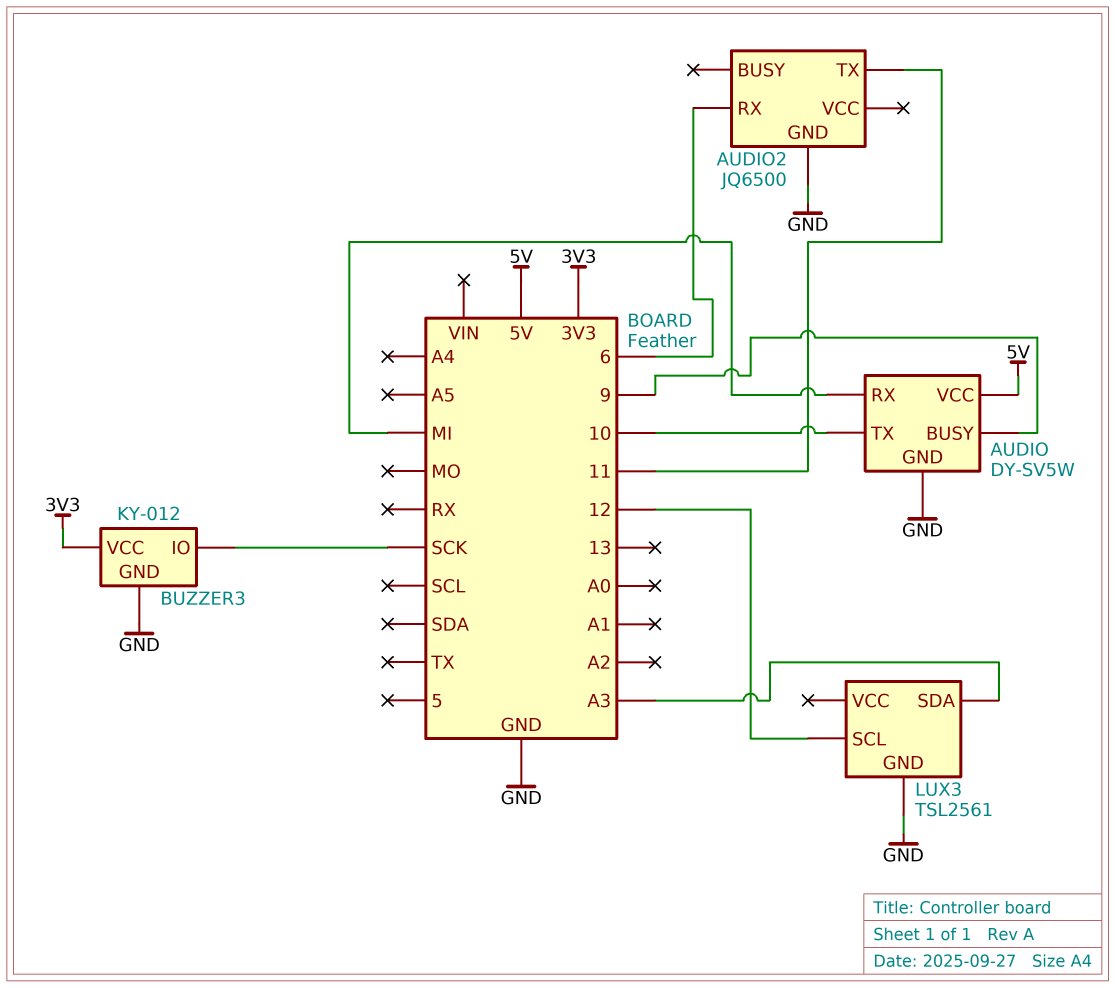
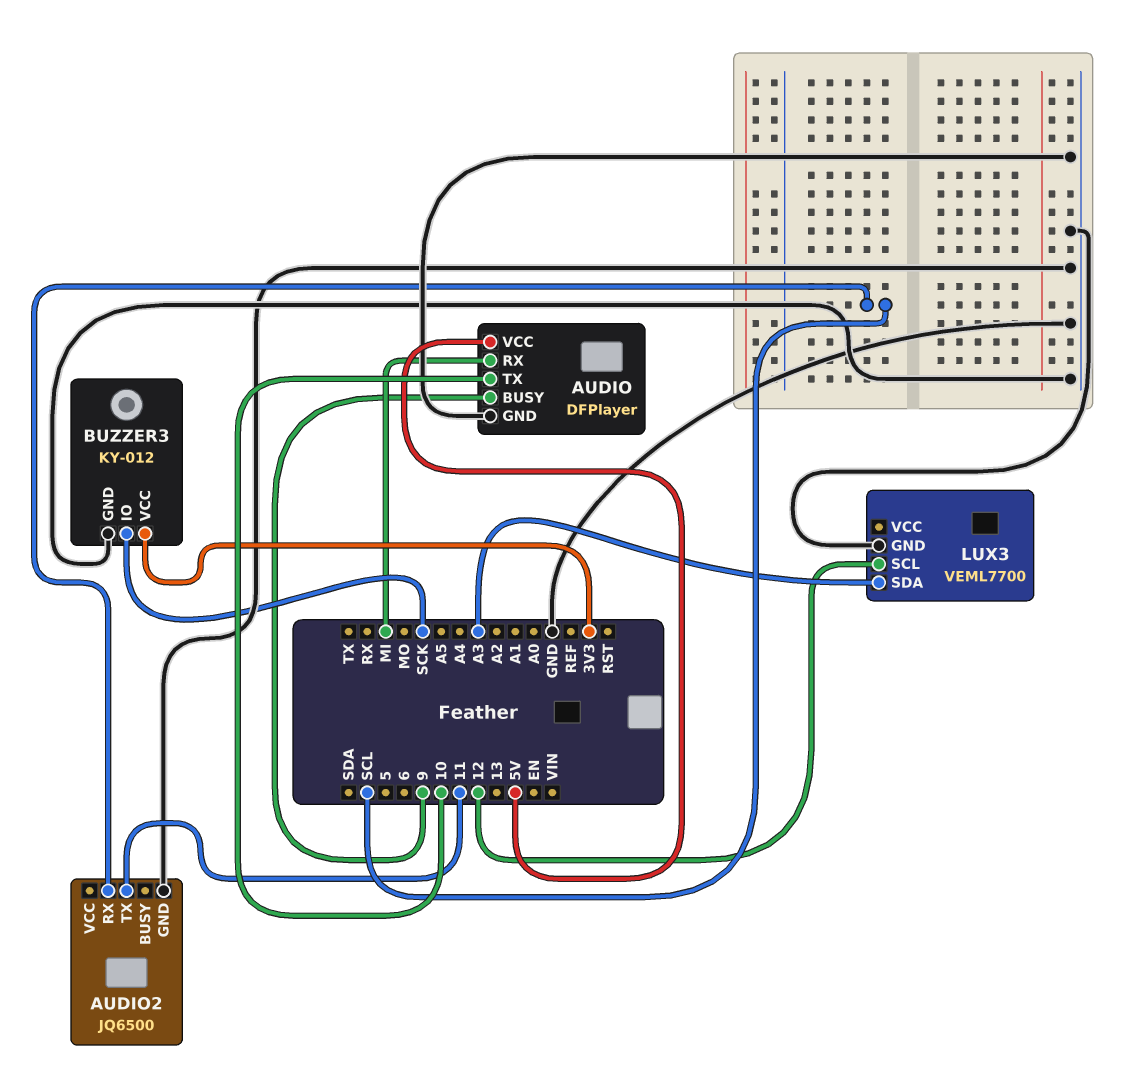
AUDIO: DY-SV5W -> DFPlayer
AUDIO2 pin RX: 6 -> SCL
LUX3: TSL2561 -> VEML7700

